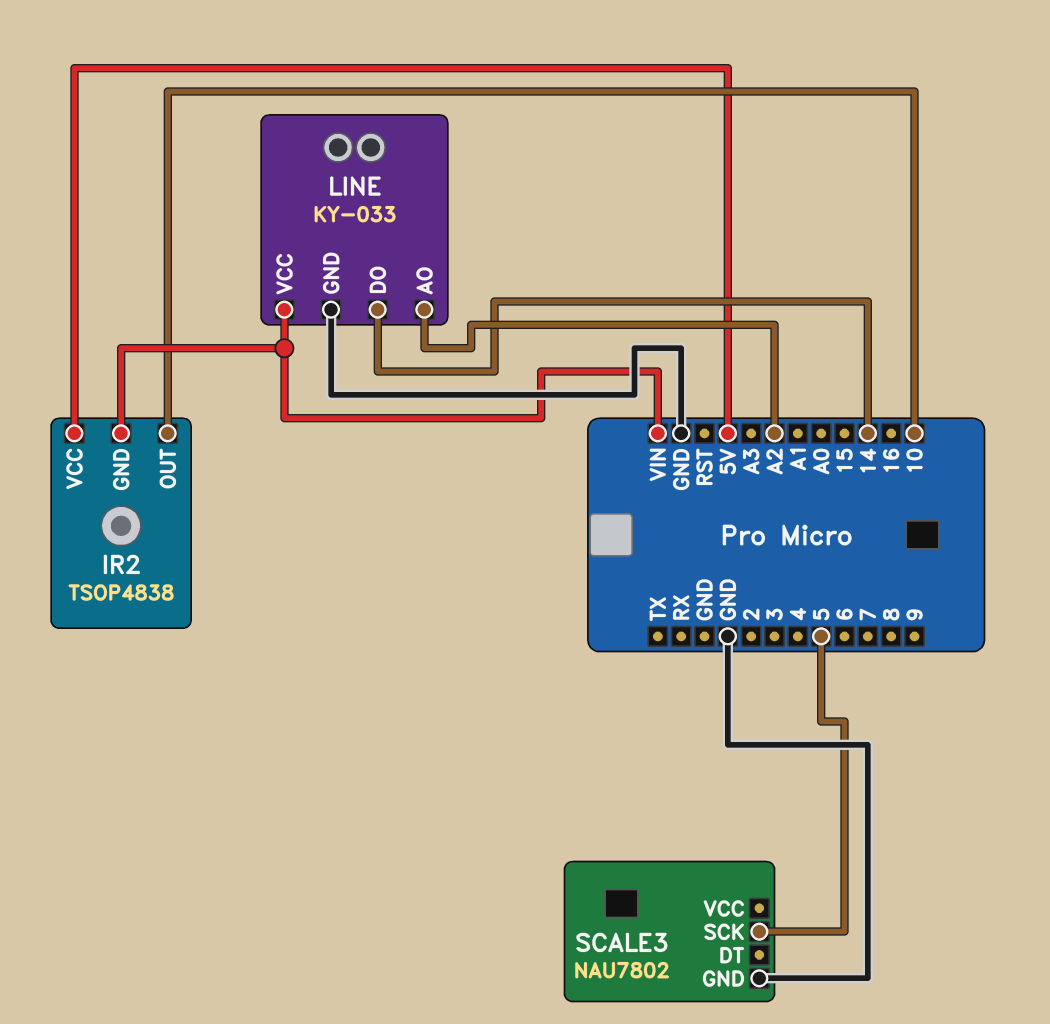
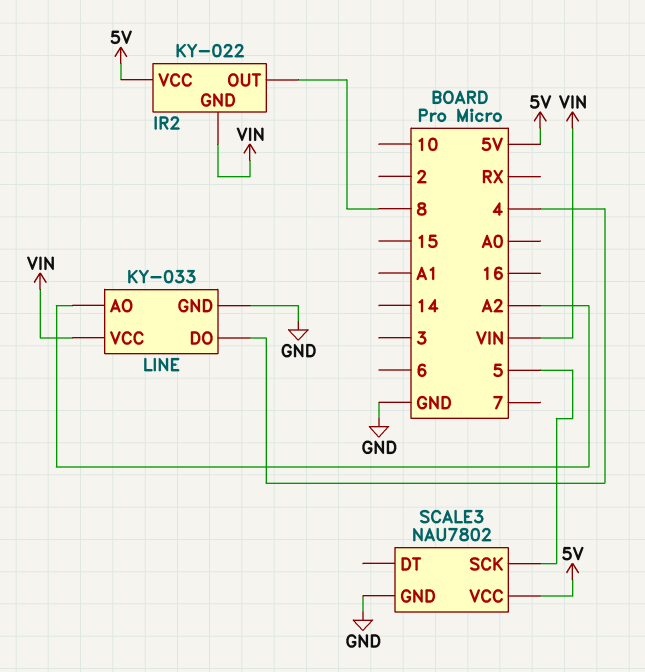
IR2: TSOP4838 -> KY-022
IR2 pin OUT: 10 -> 8
LINE pin DO: 14 -> 4
SCALE3 pin VCC: none -> 5V

